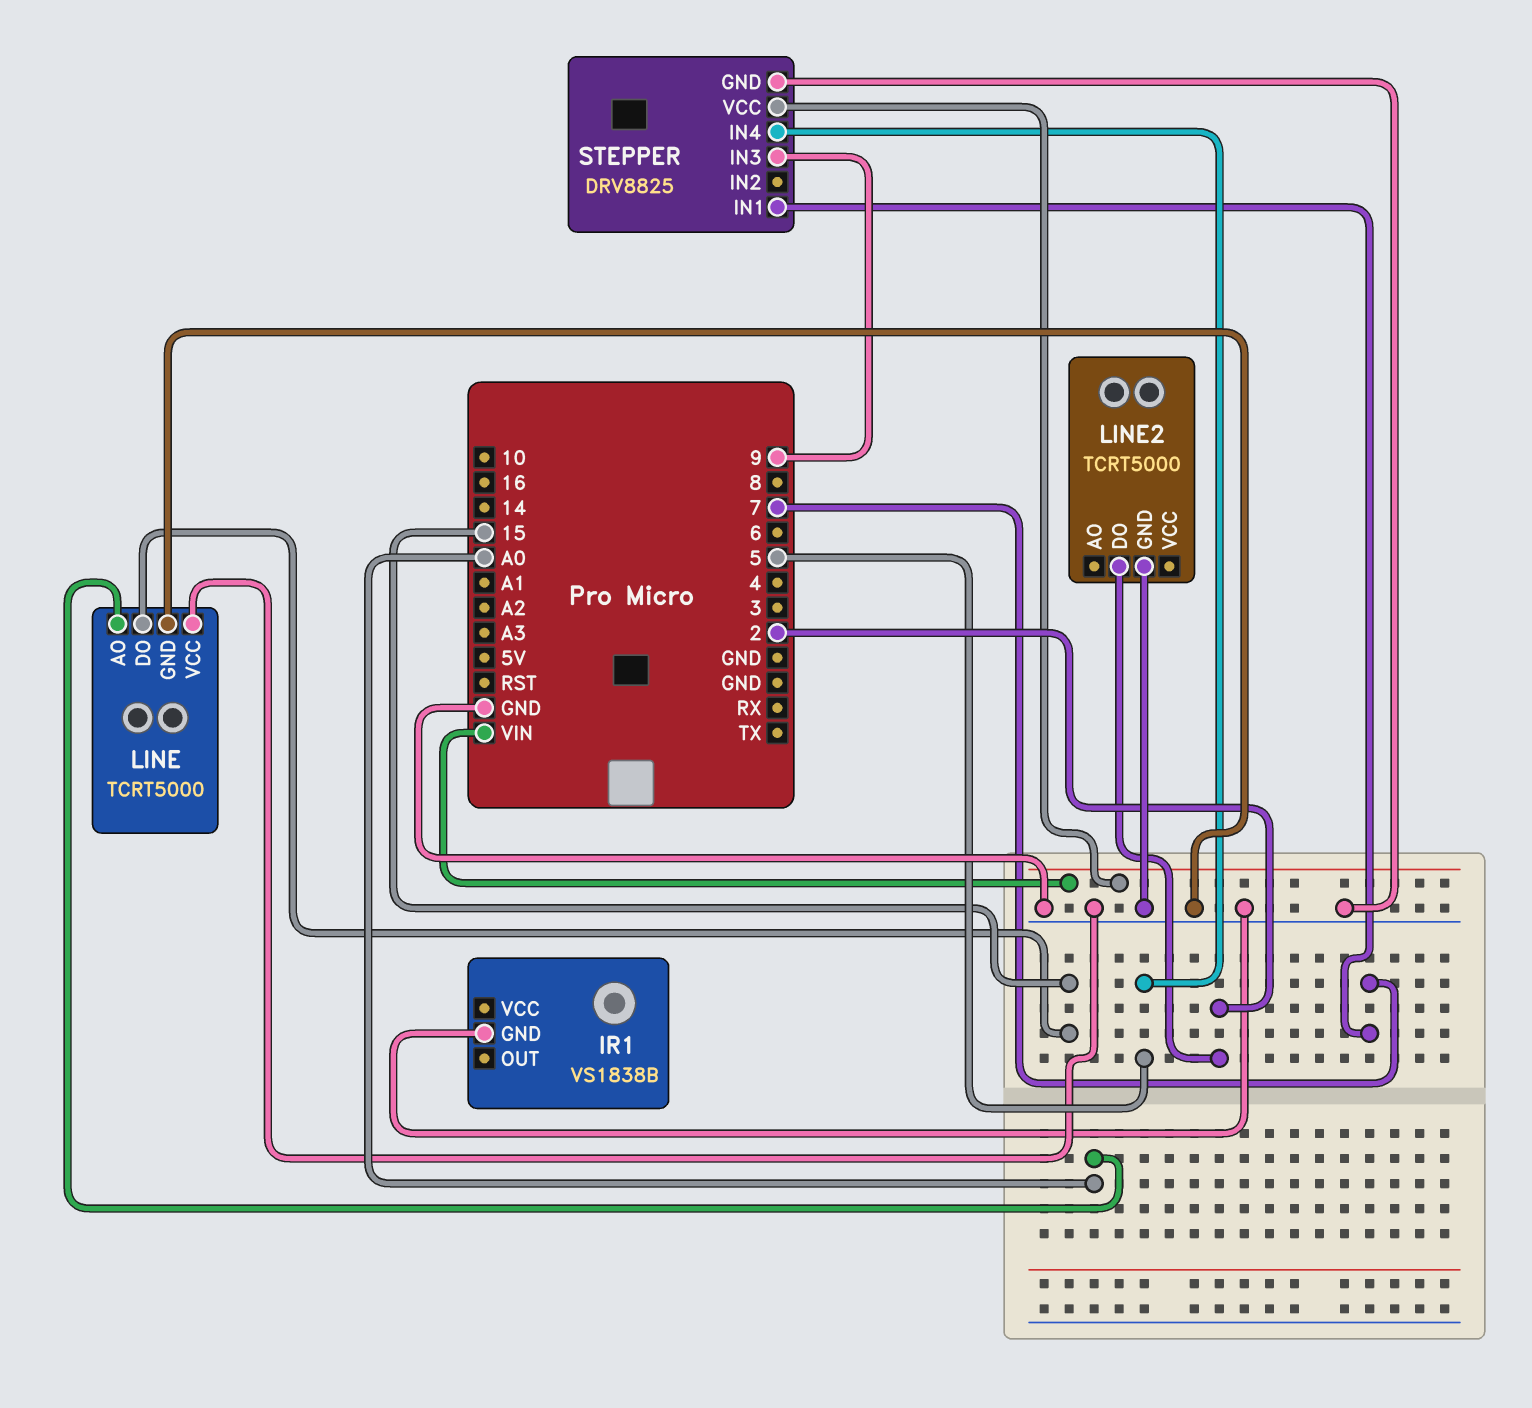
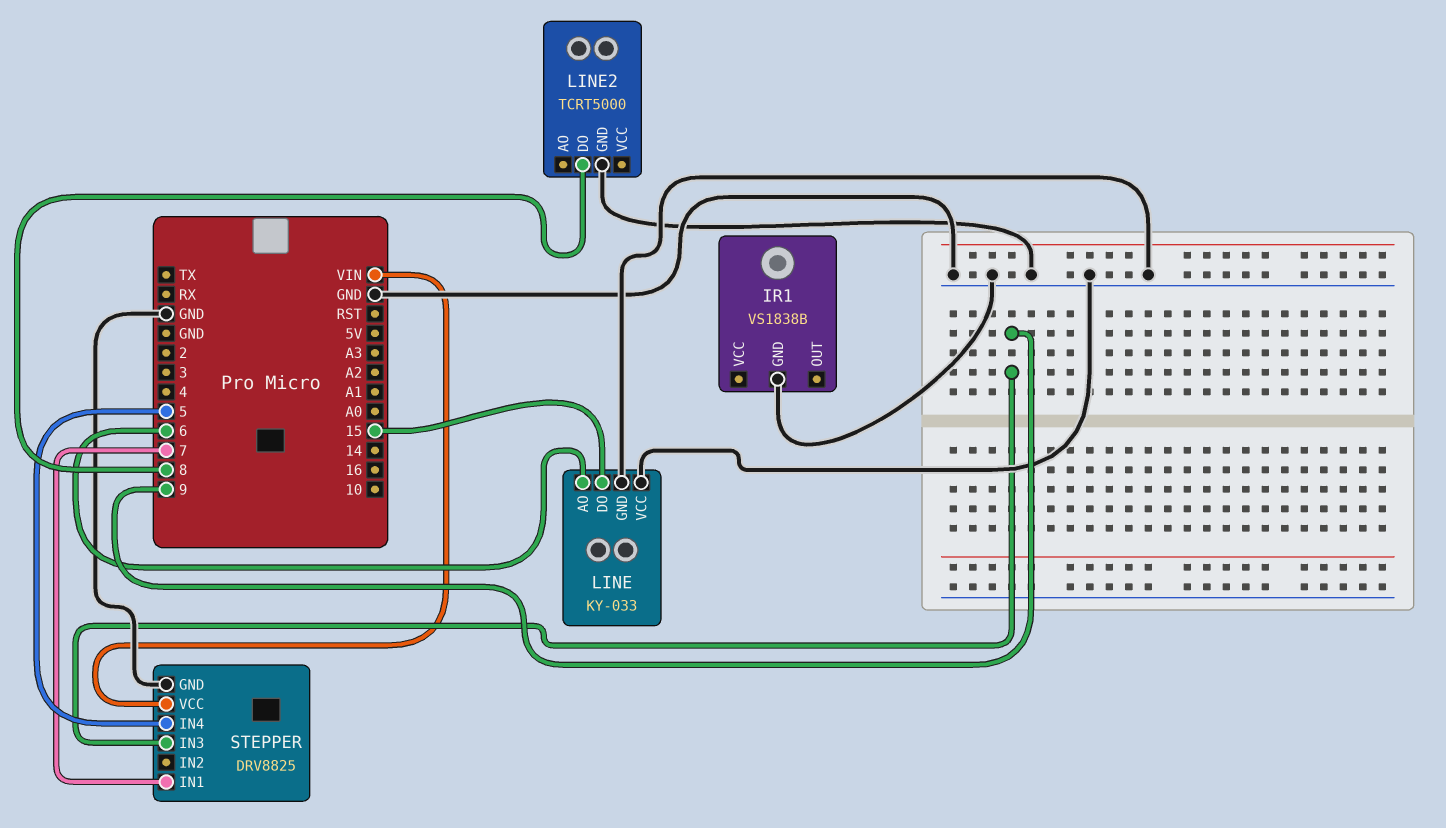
LINE: TCRT5000 -> KY-033
LINE pin AO: A0 -> 6
LINE2 pin DO: 2 -> 8

